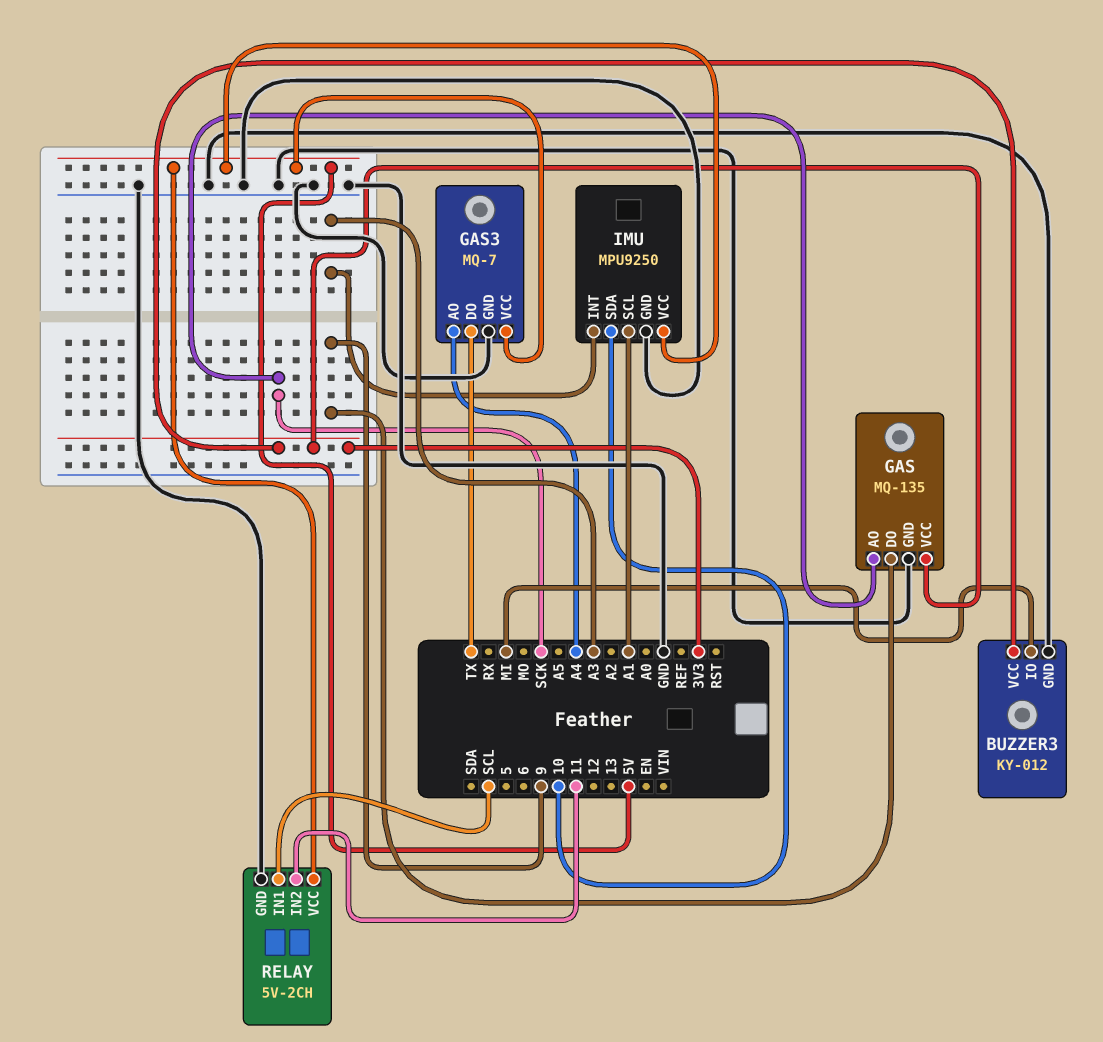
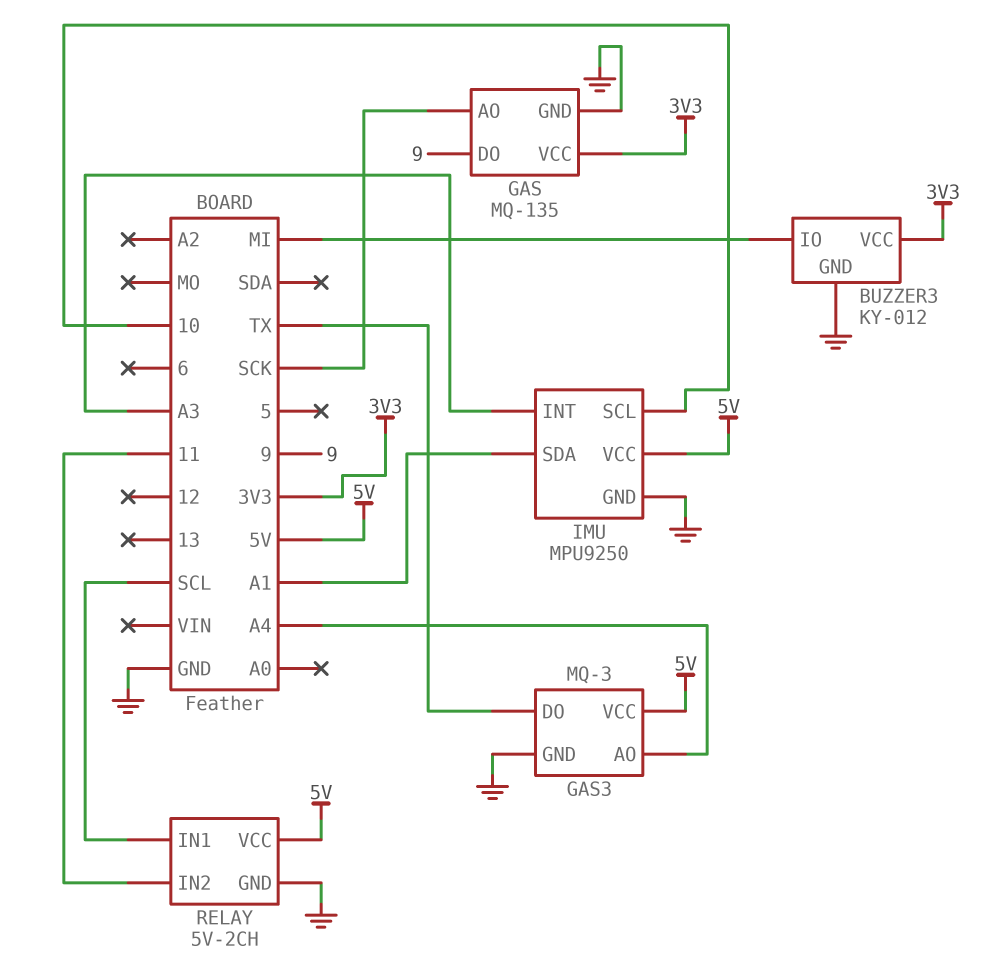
GAS3: MQ-7 -> MQ-3
IMU pin SCL: A1 -> 10
IMU pin SDA: 10 -> A1

